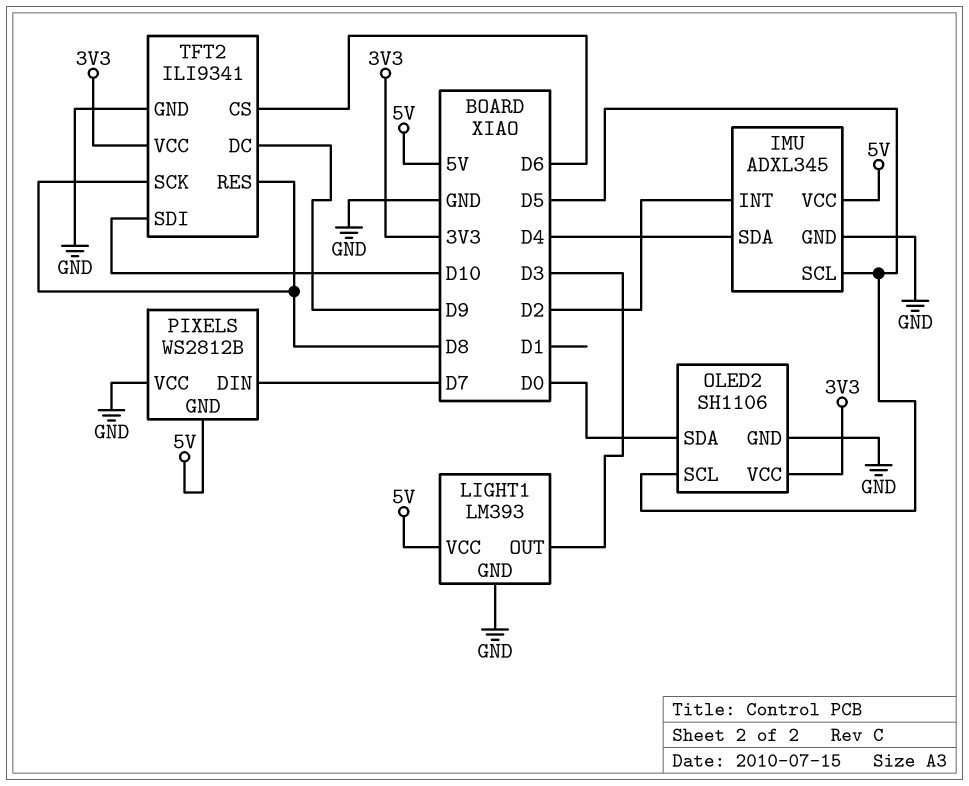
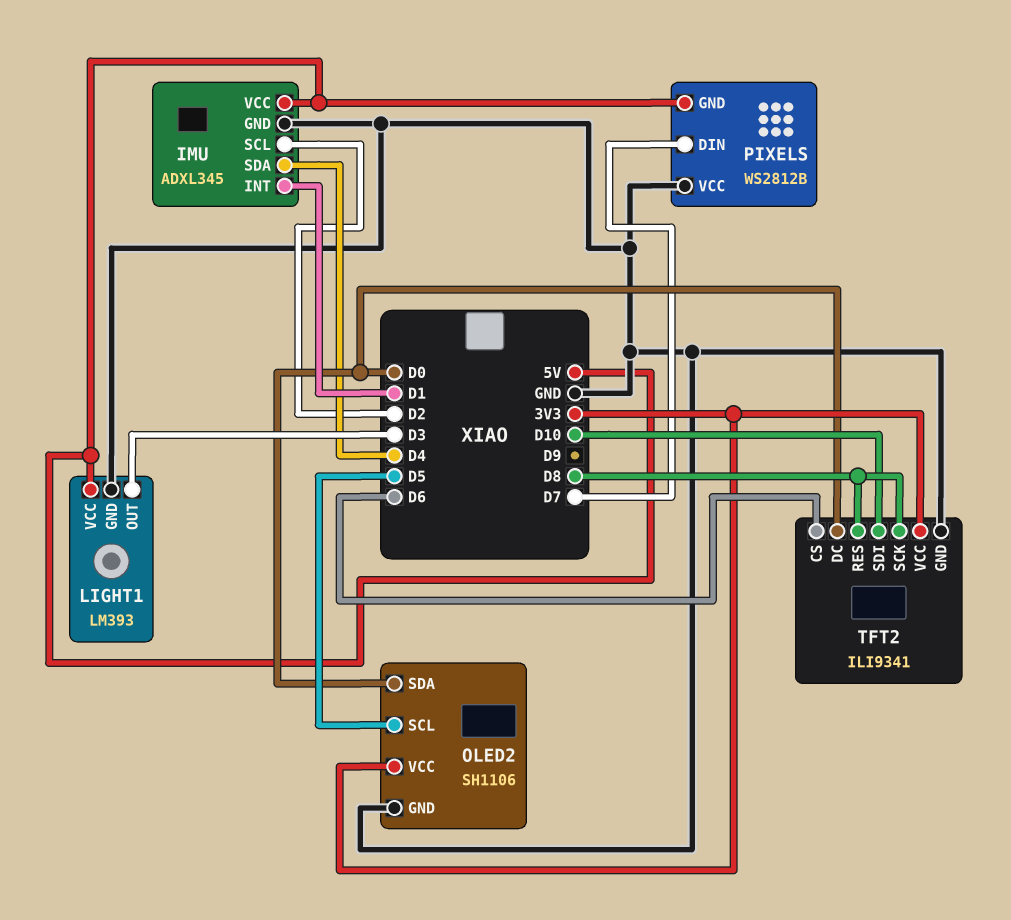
IMU pin INT: D2 -> D1
IMU pin SCL: D5 -> D2
TFT2 pin DC: D9 -> D0

